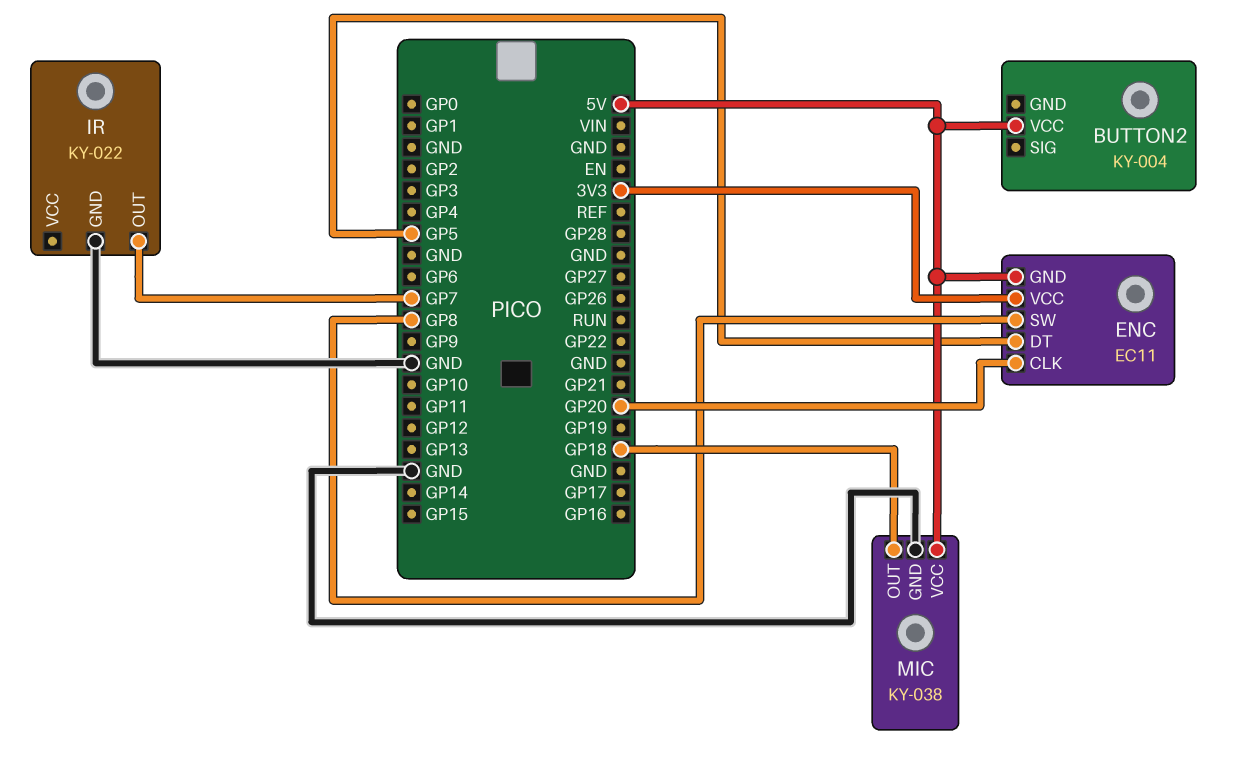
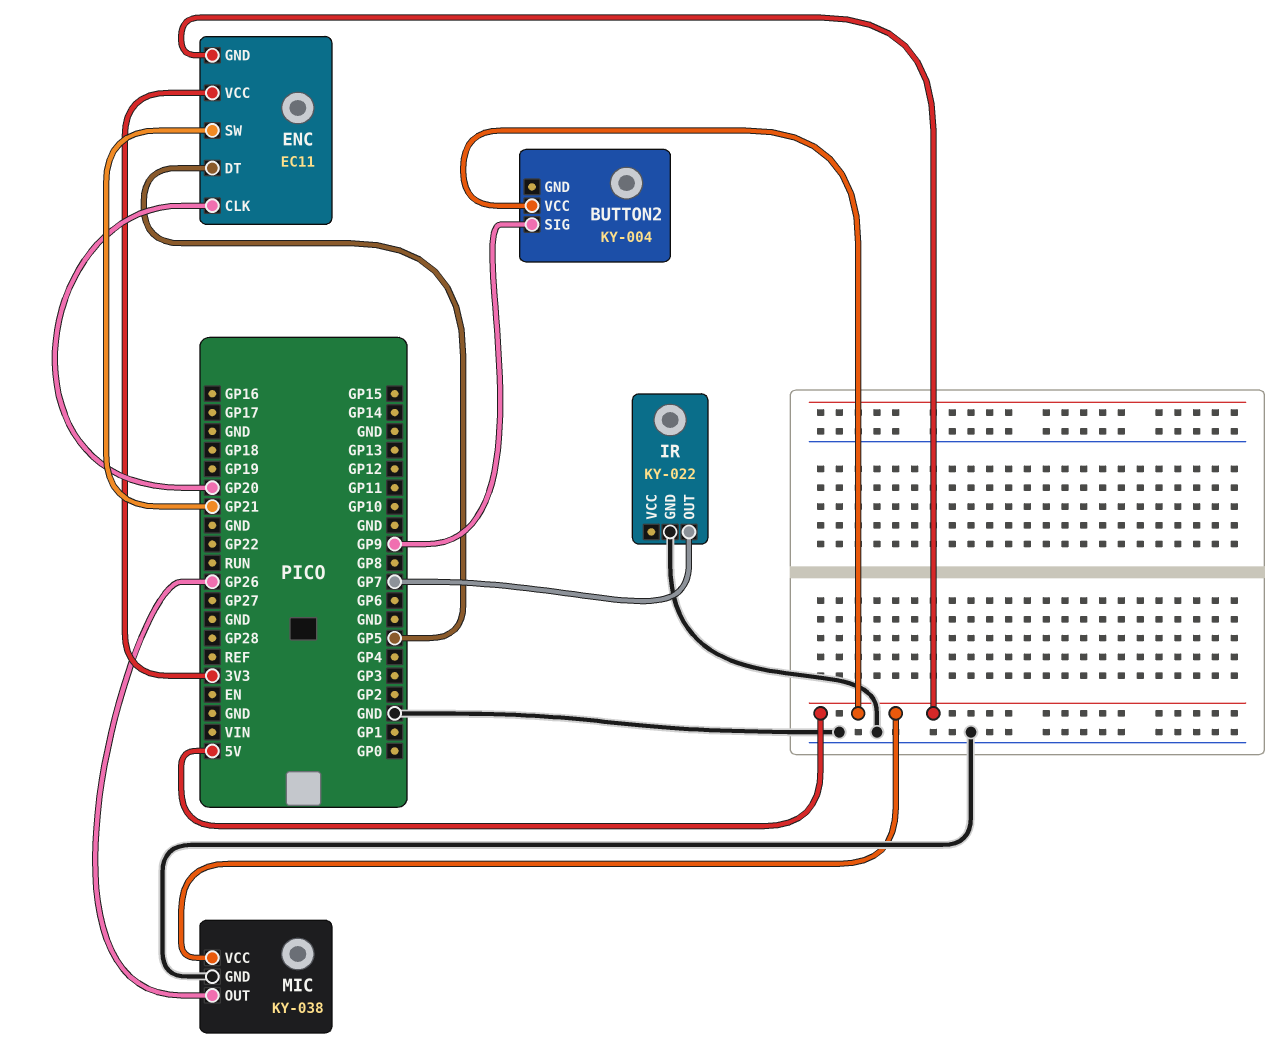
BUTTON2 pin SIG: none -> GP9
ENC pin SW: GP8 -> GP21
MIC pin OUT: GP18 -> GP26

